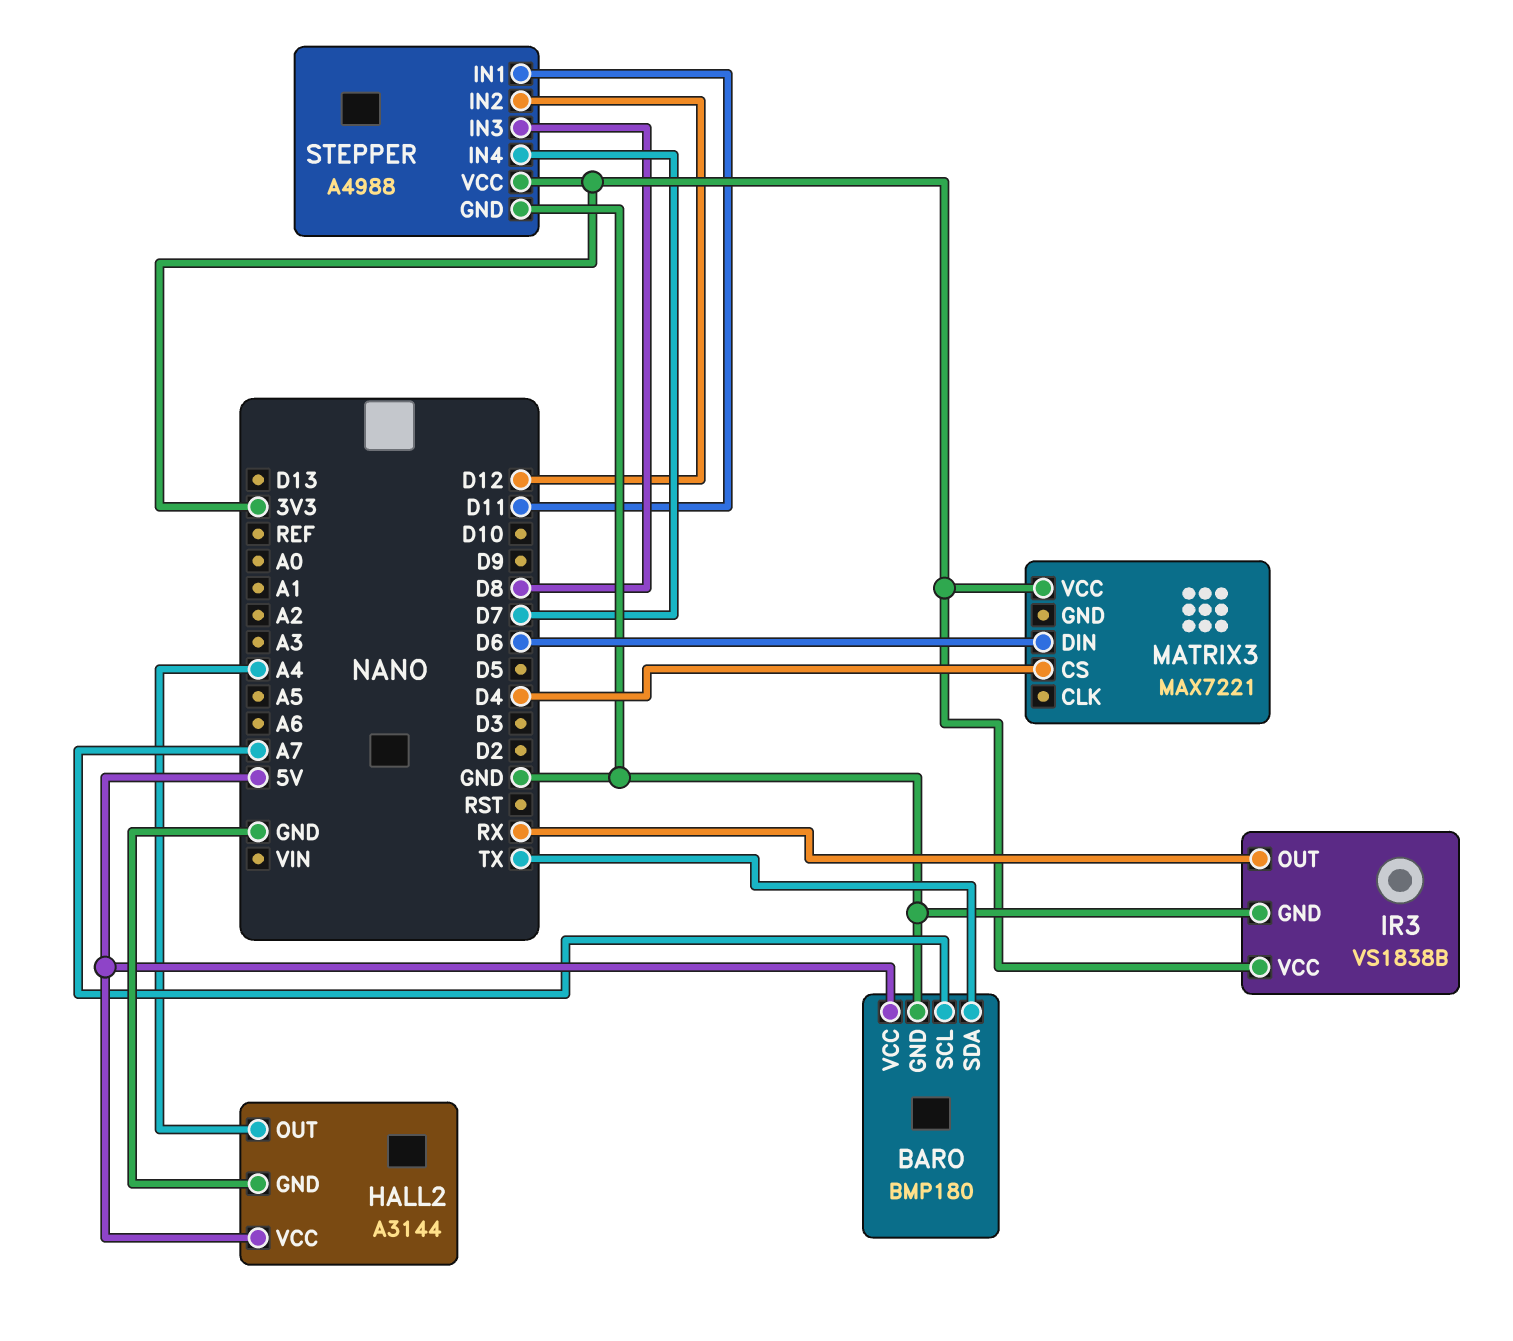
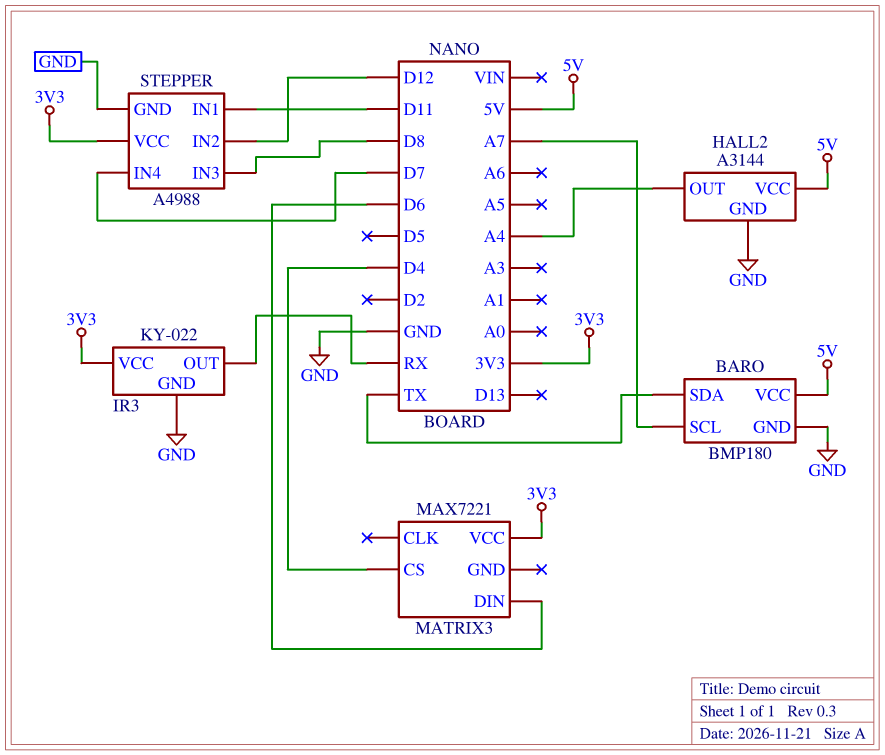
IR3: VS1838B -> KY-022

